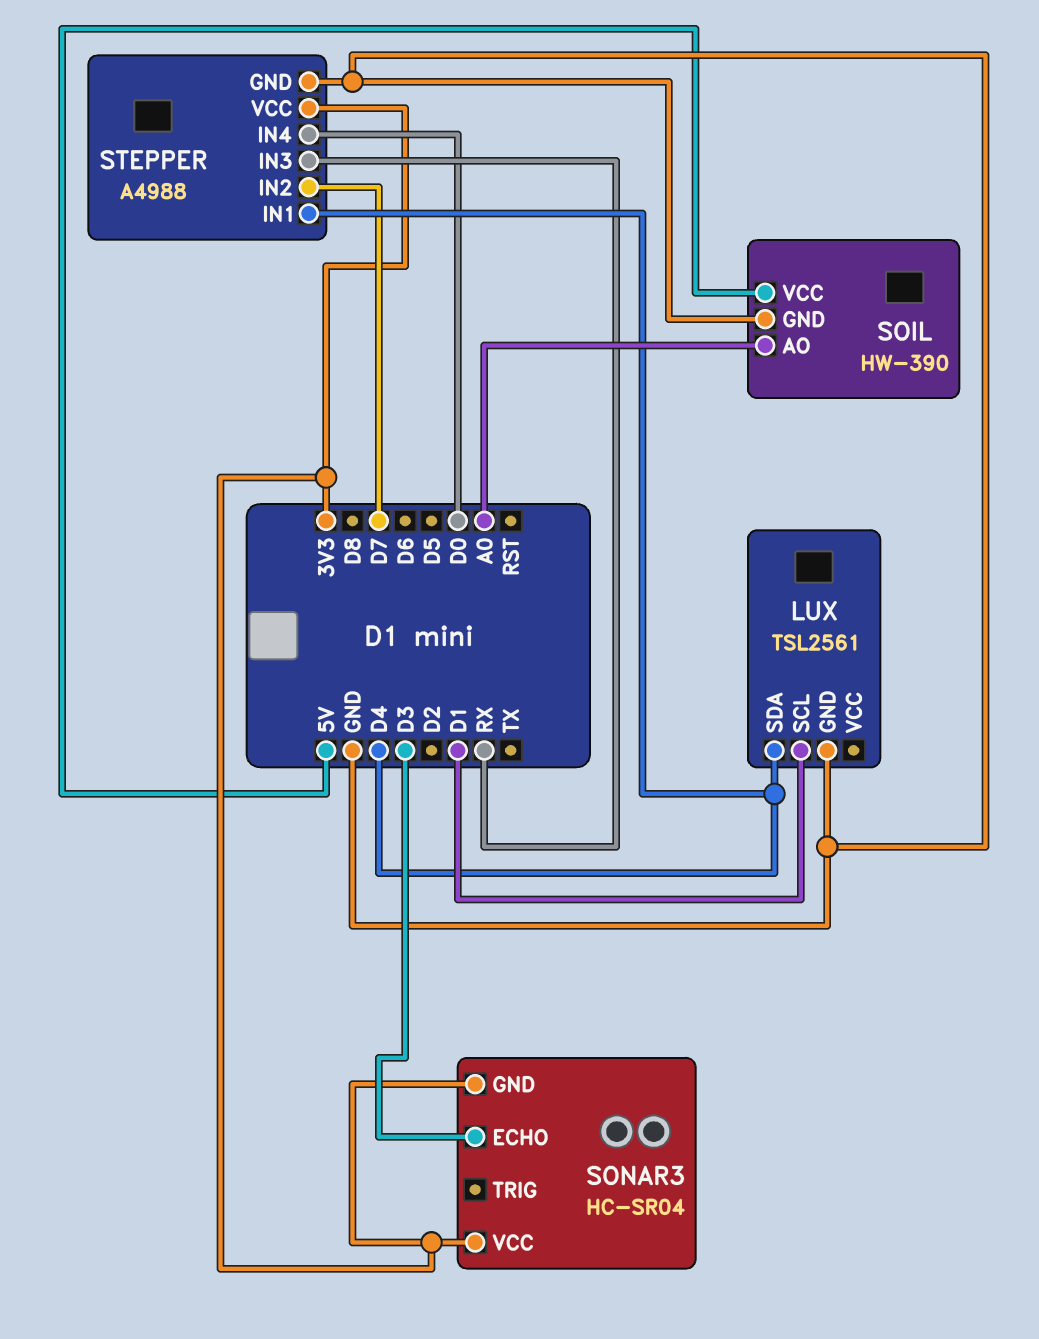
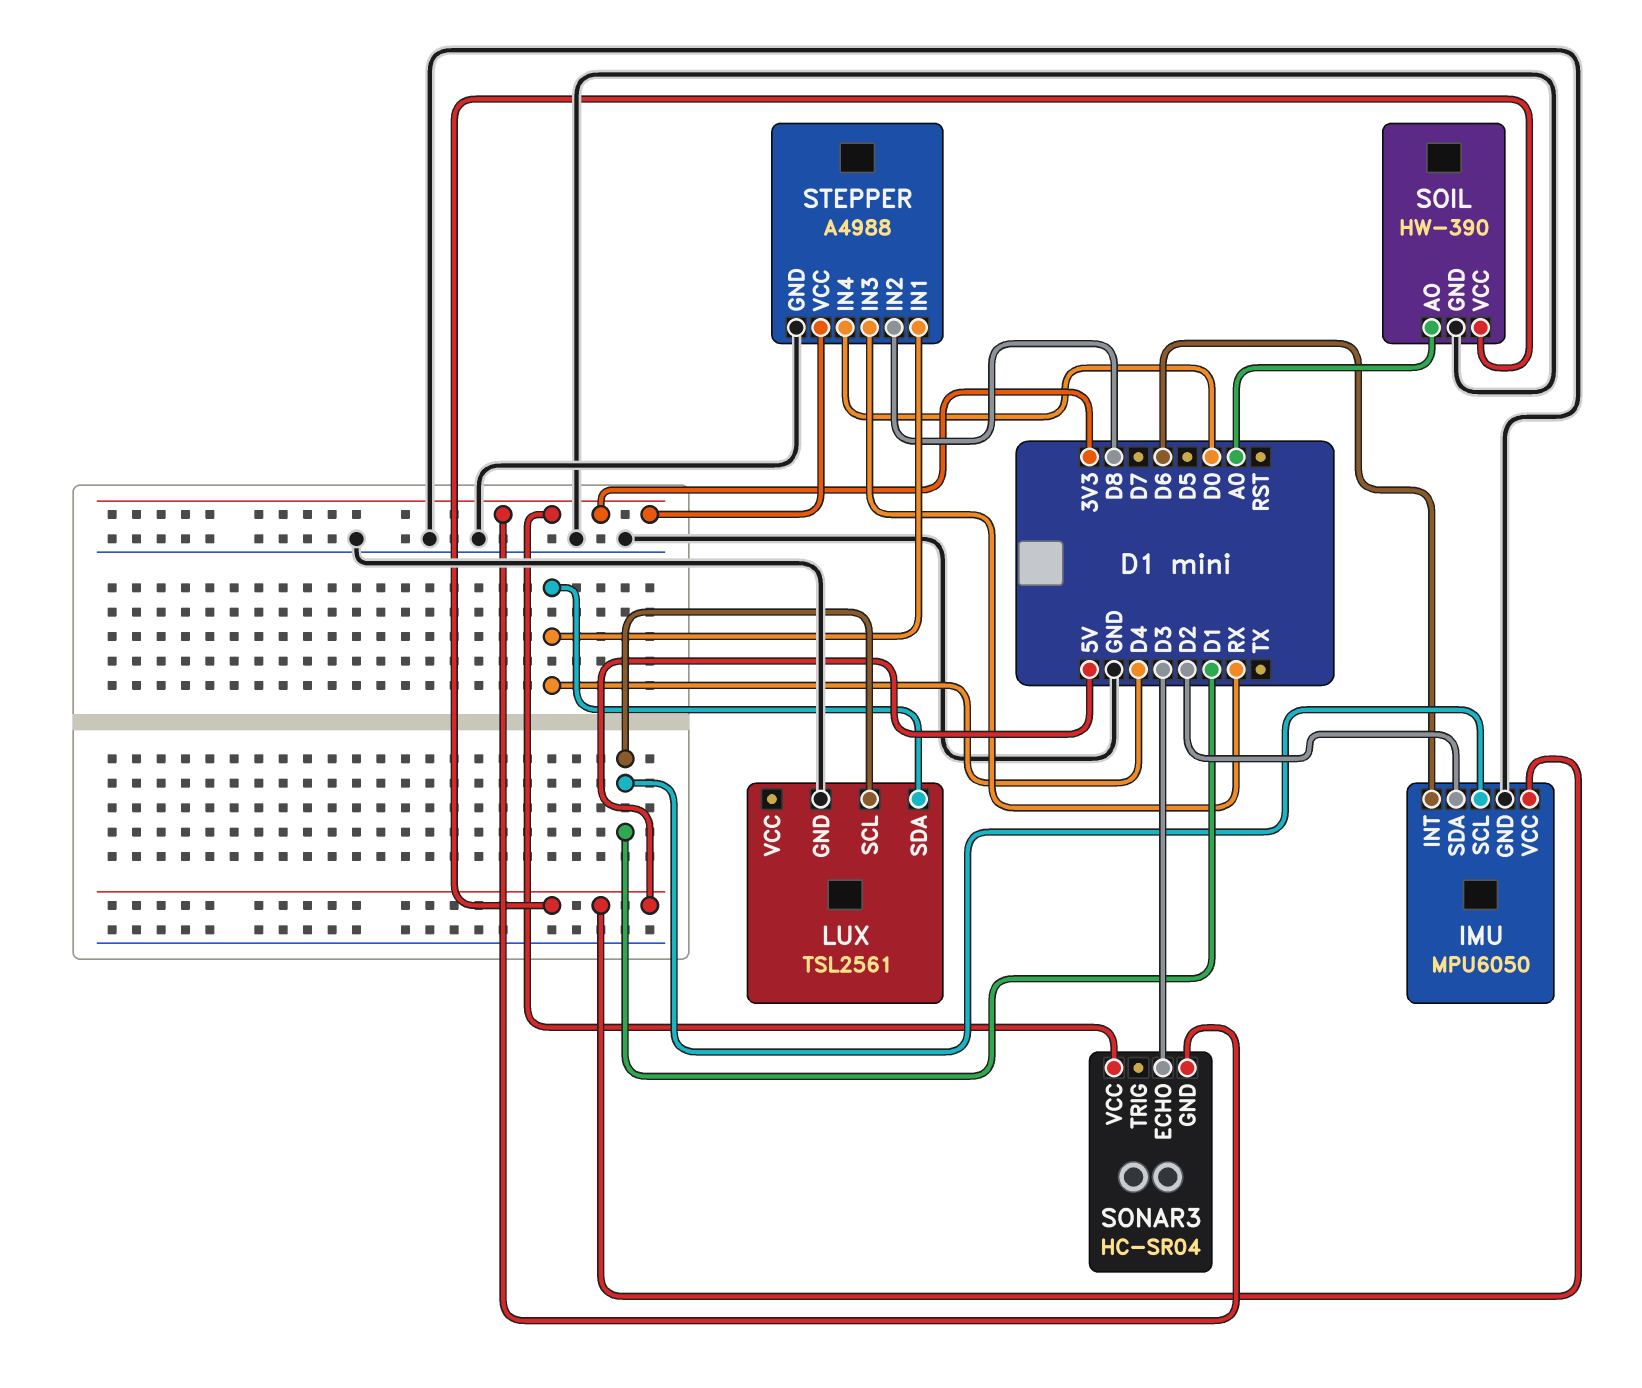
IMU: none -> MPU6050
IMU pin GND: none -> GND
IMU pin INT: none -> D6
IMU pin SCL: none -> D1
IMU pin SDA: none -> D2
IMU pin VCC: none -> 5V
STEPPER pin IN2: D7 -> D8

